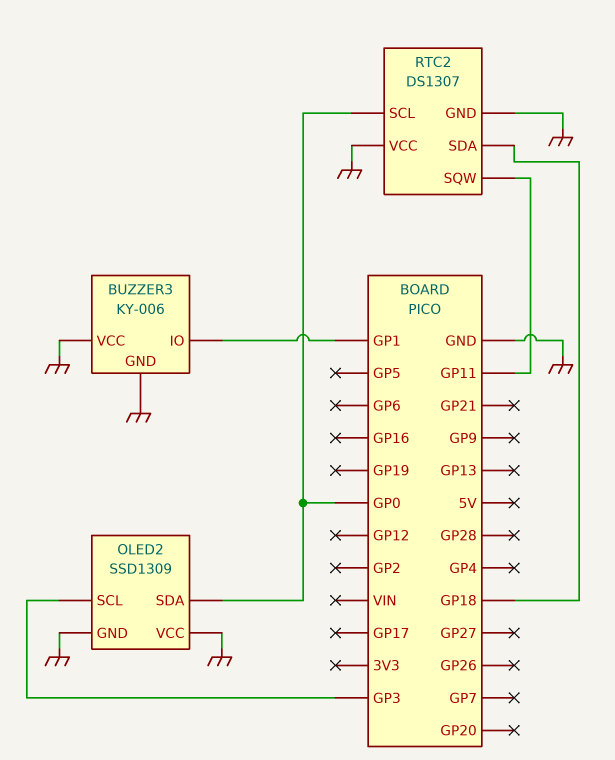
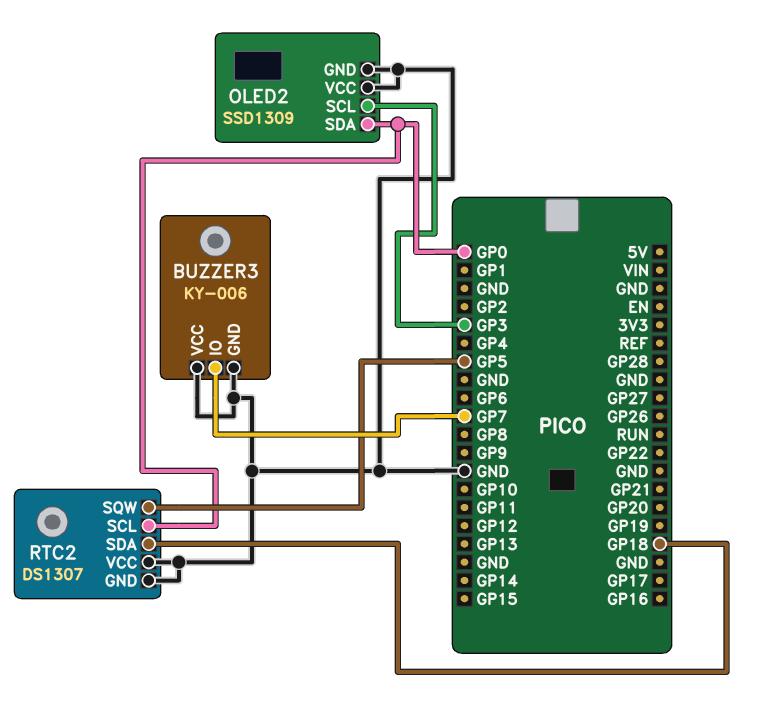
BUZZER3 pin IO: GP1 -> GP7
RTC2 pin SQW: GP11 -> GP5

